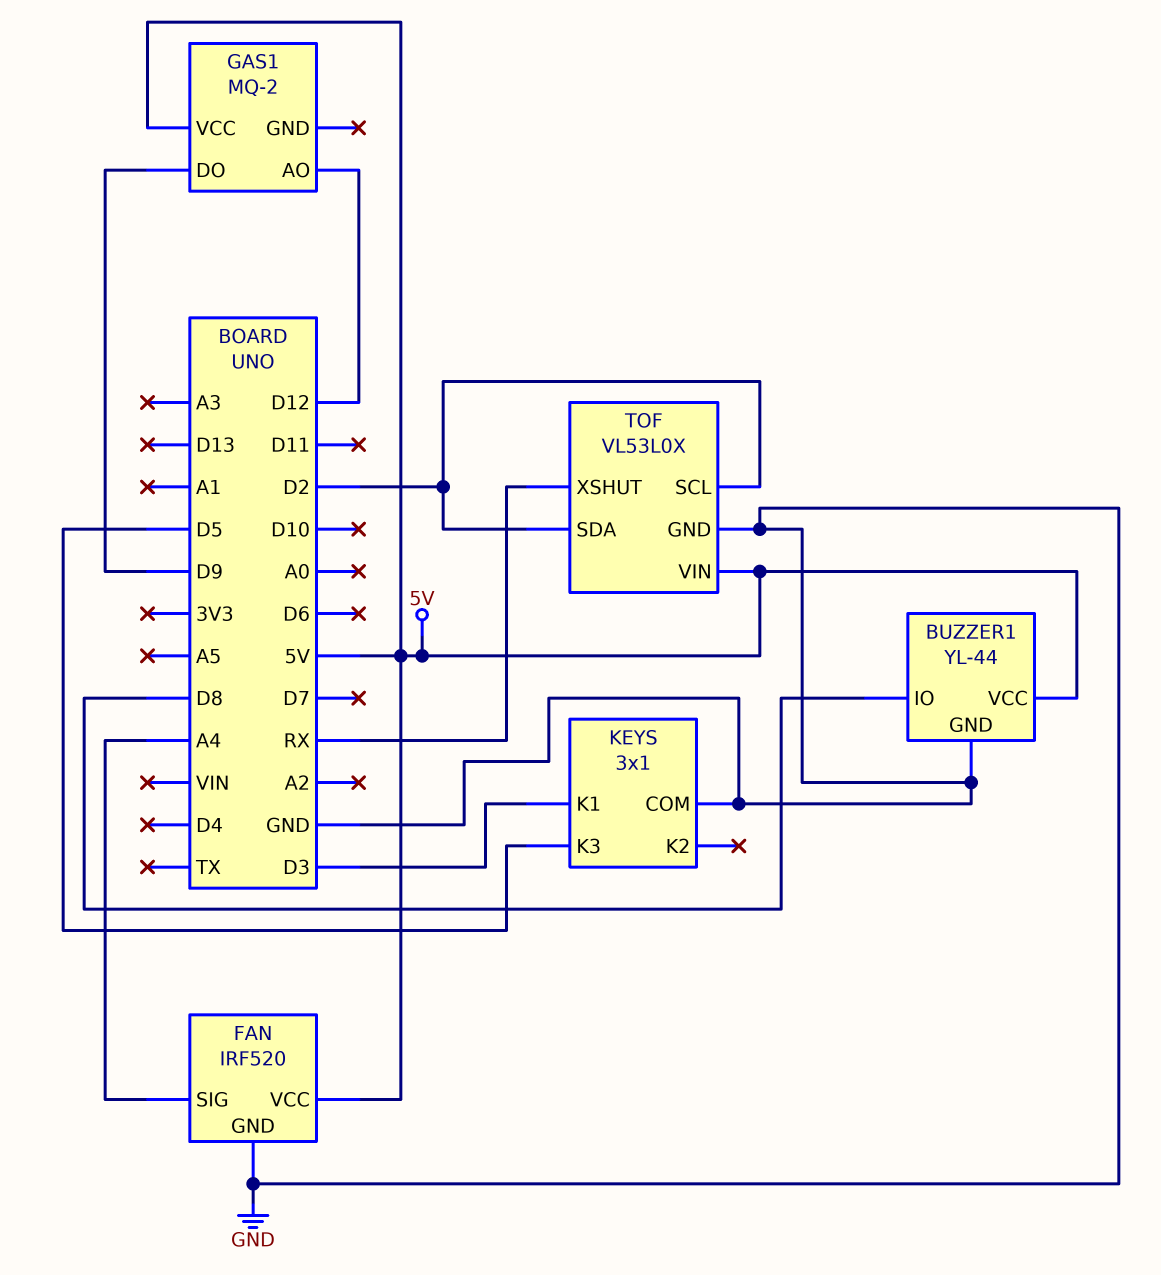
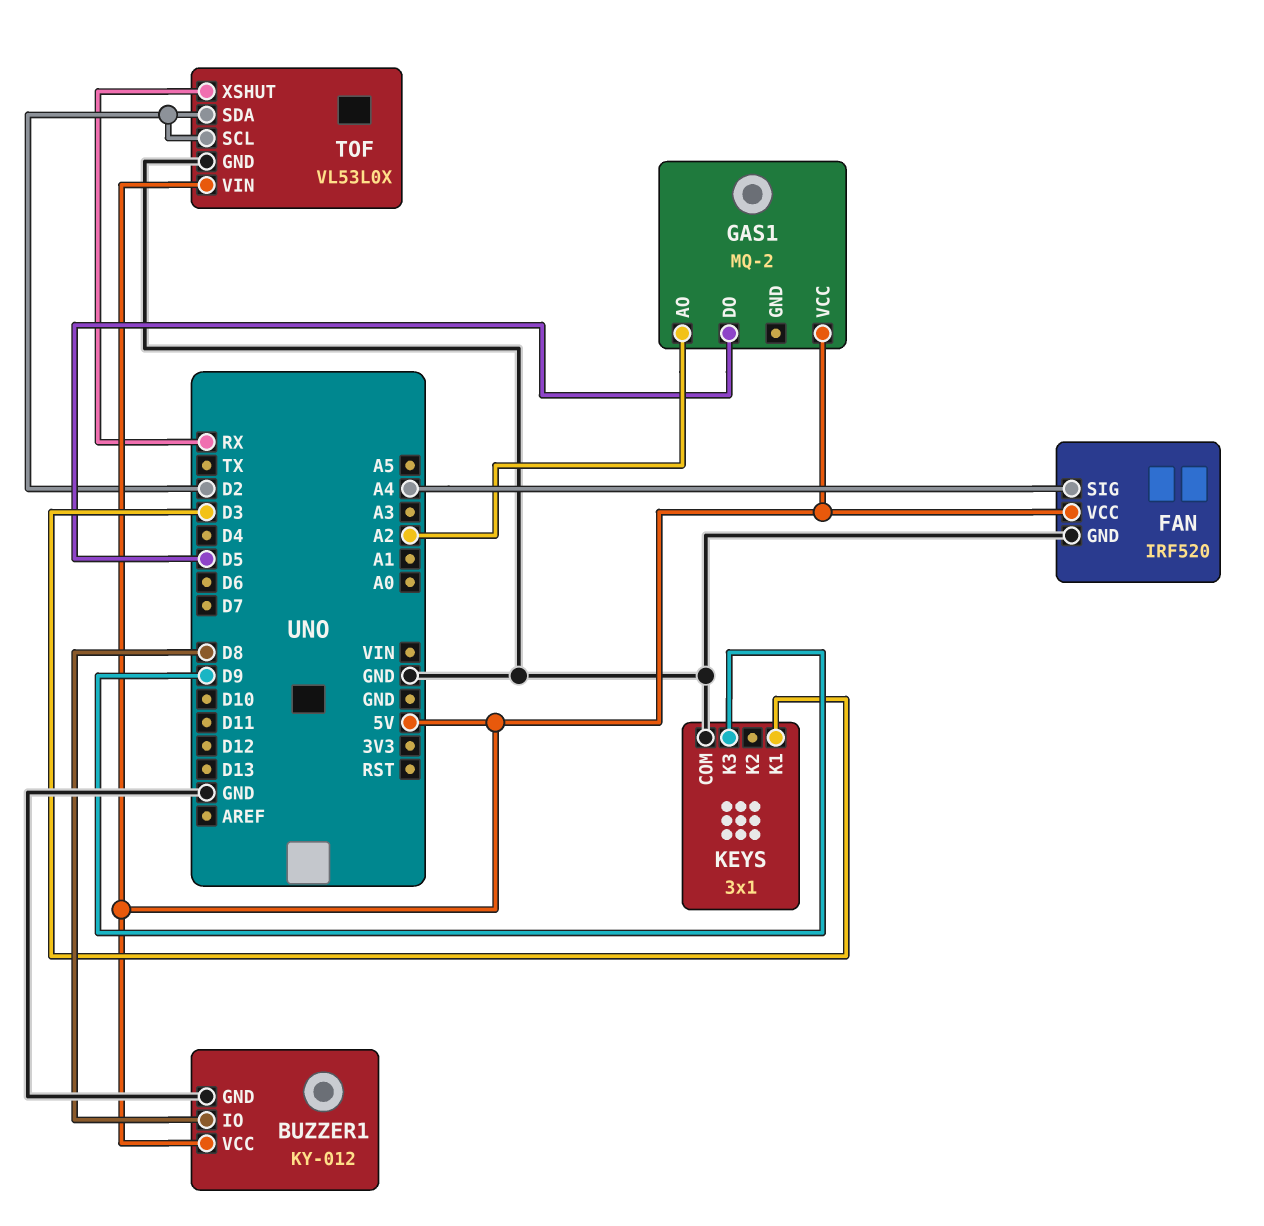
BUZZER1: YL-44 -> KY-012
GAS1 pin AO: D12 -> A2
GAS1 pin DO: D9 -> D5
KEYS pin K3: D5 -> D9

